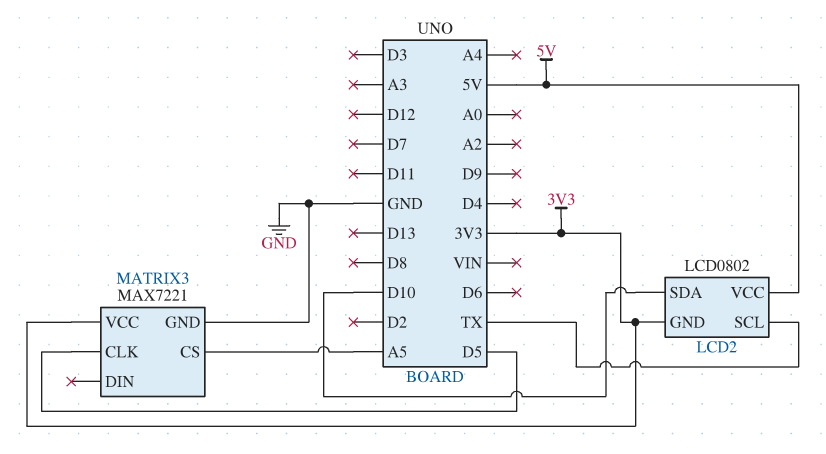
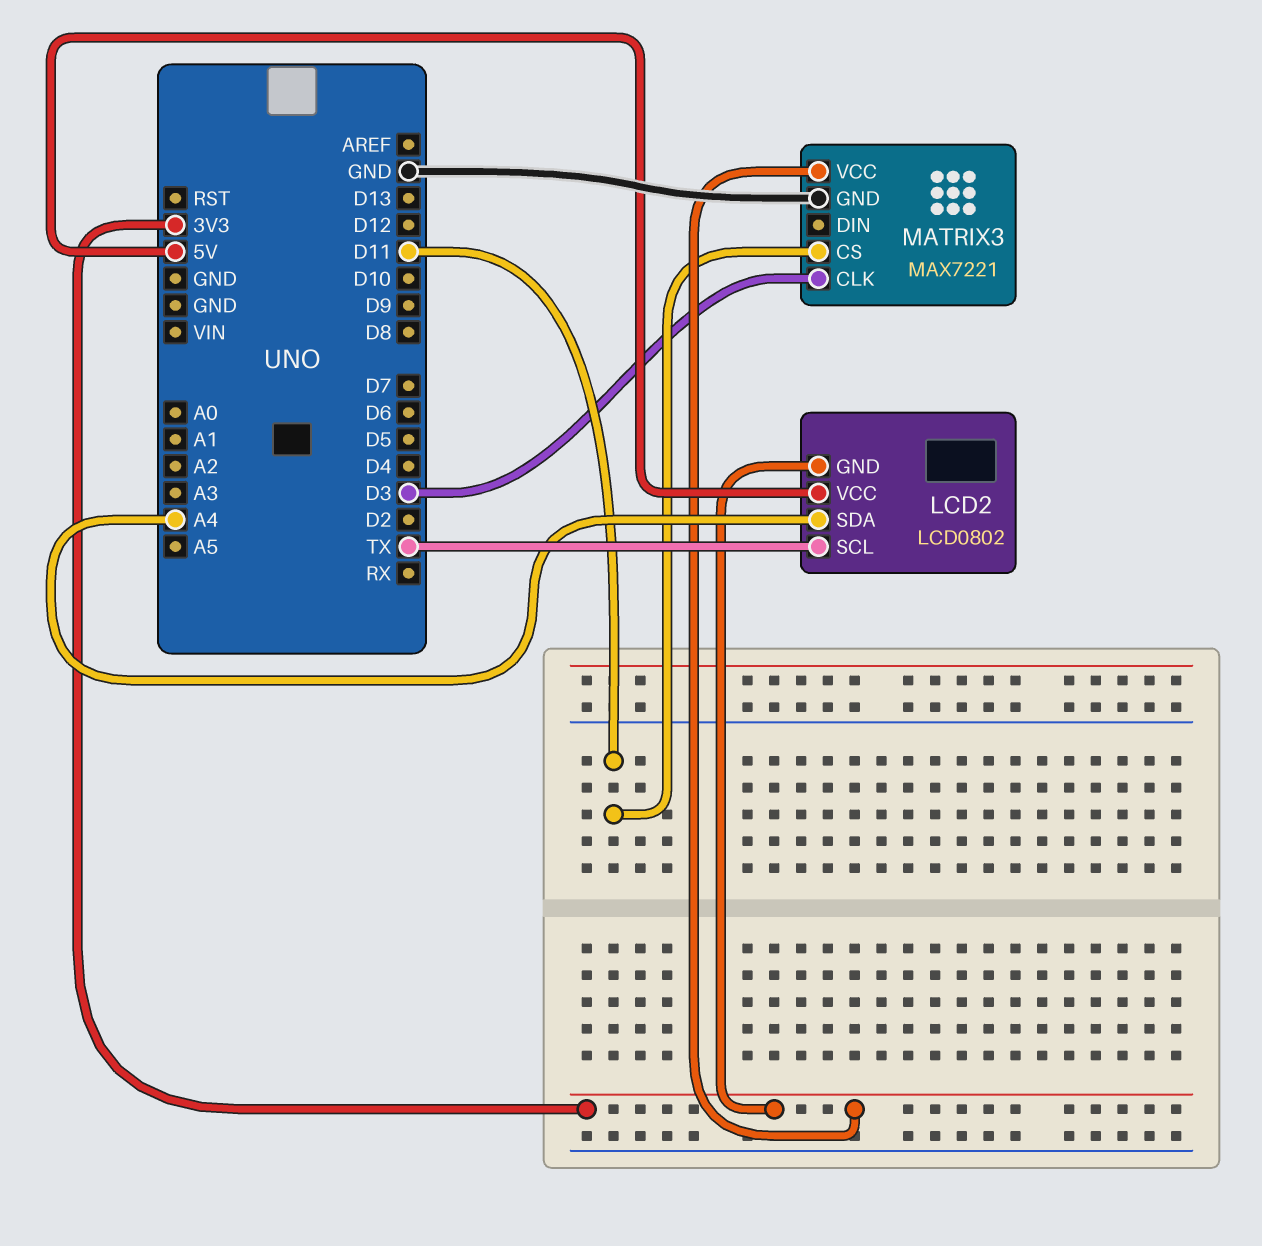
LCD2 pin SDA: D10 -> A4
MATRIX3 pin CLK: D5 -> D3
MATRIX3 pin CS: A5 -> D11

